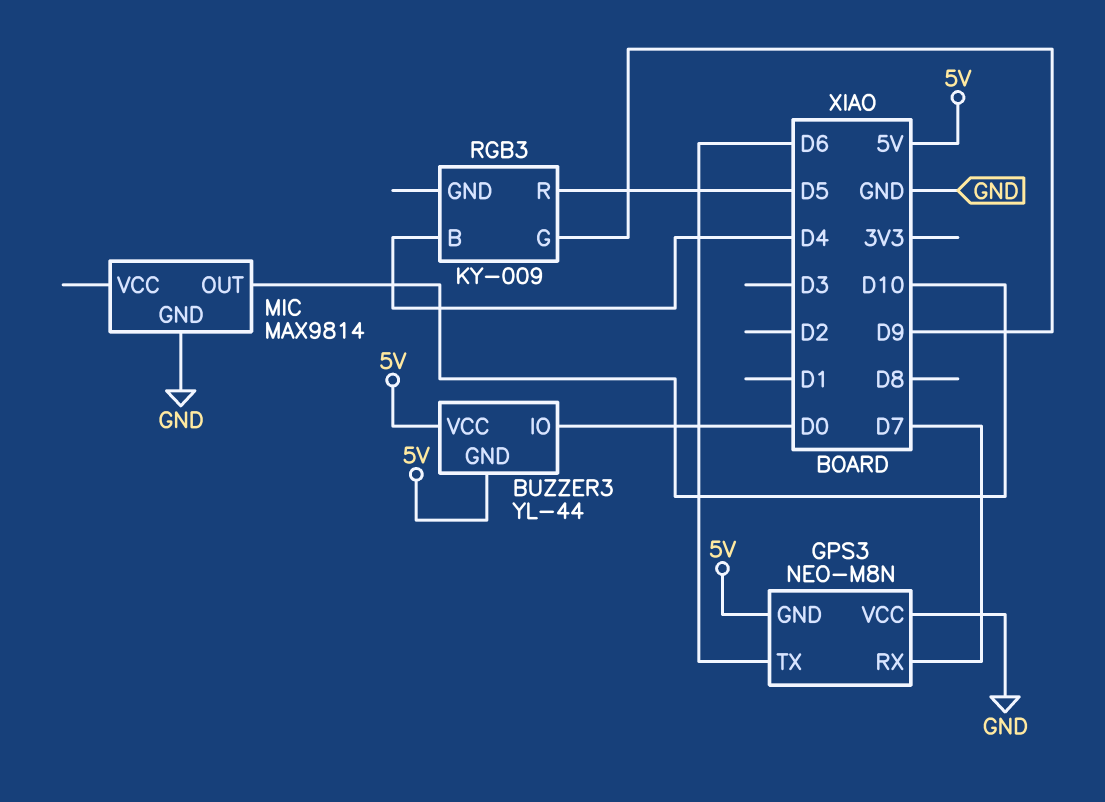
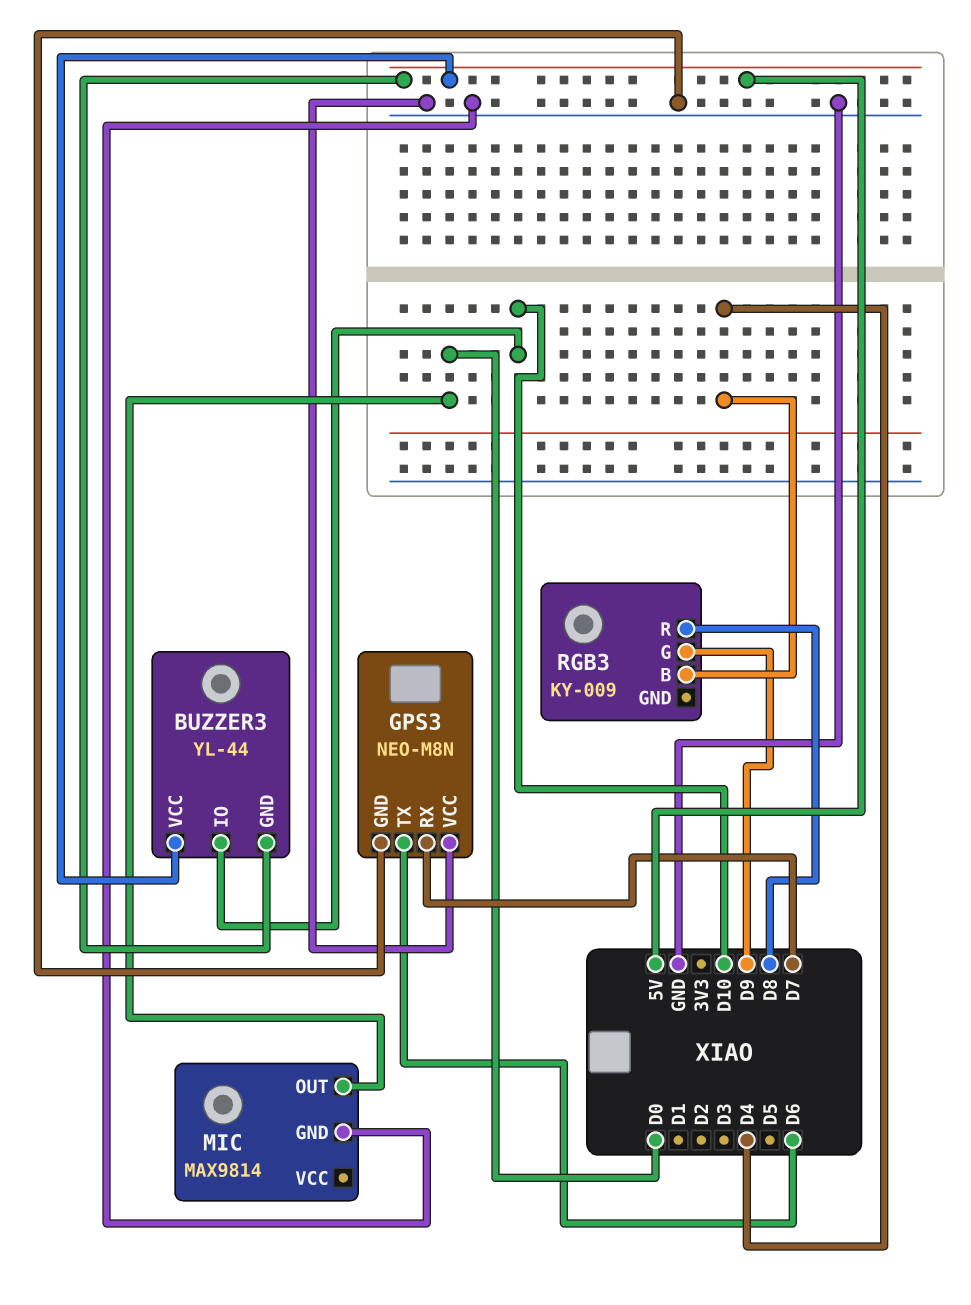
BUZZER3 pin IO: D0 -> D10
GPS3 pin GND: 5V -> GND
MIC pin OUT: D10 -> D0
RGB3 pin R: D5 -> D8

